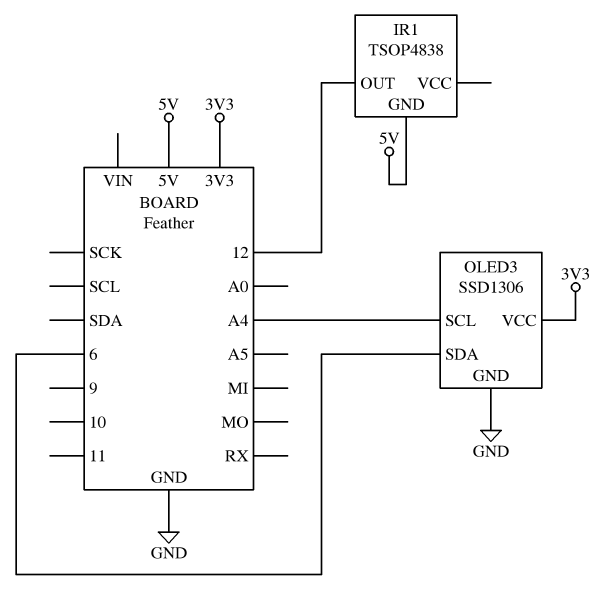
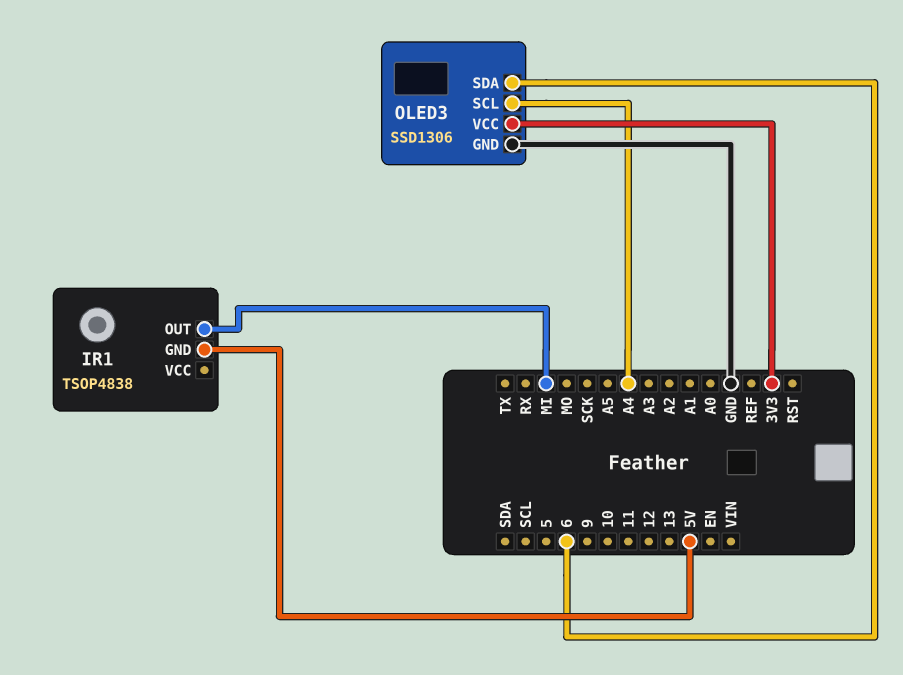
IR1 pin OUT: 12 -> MI

